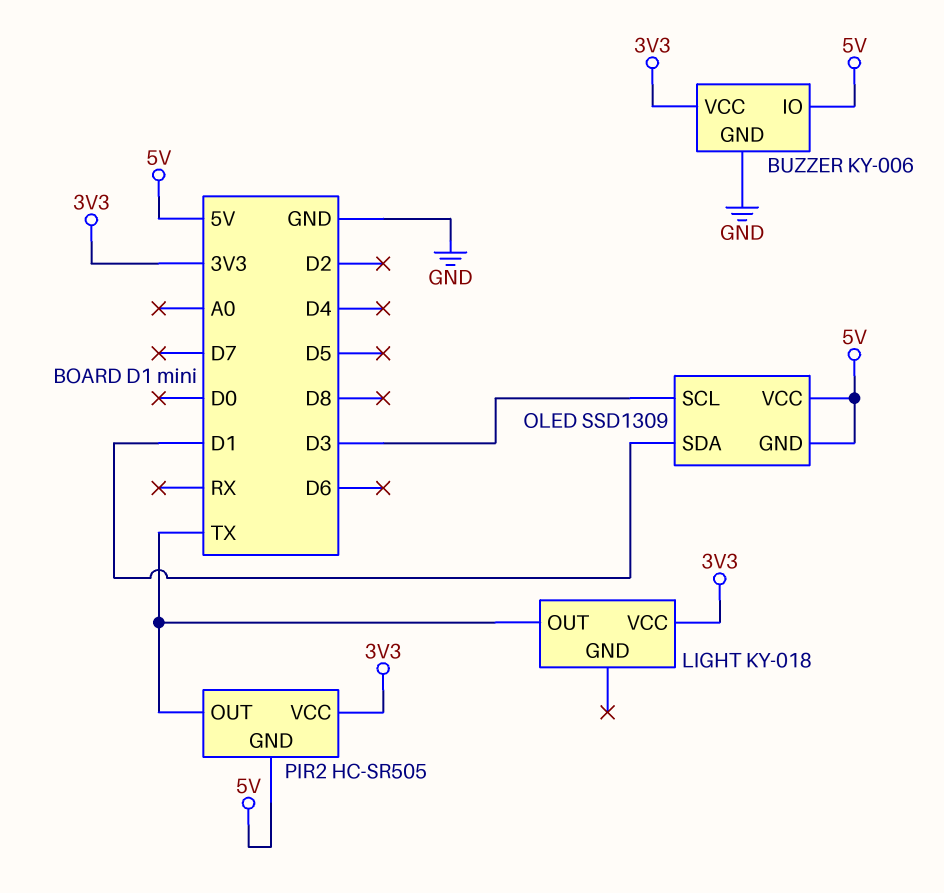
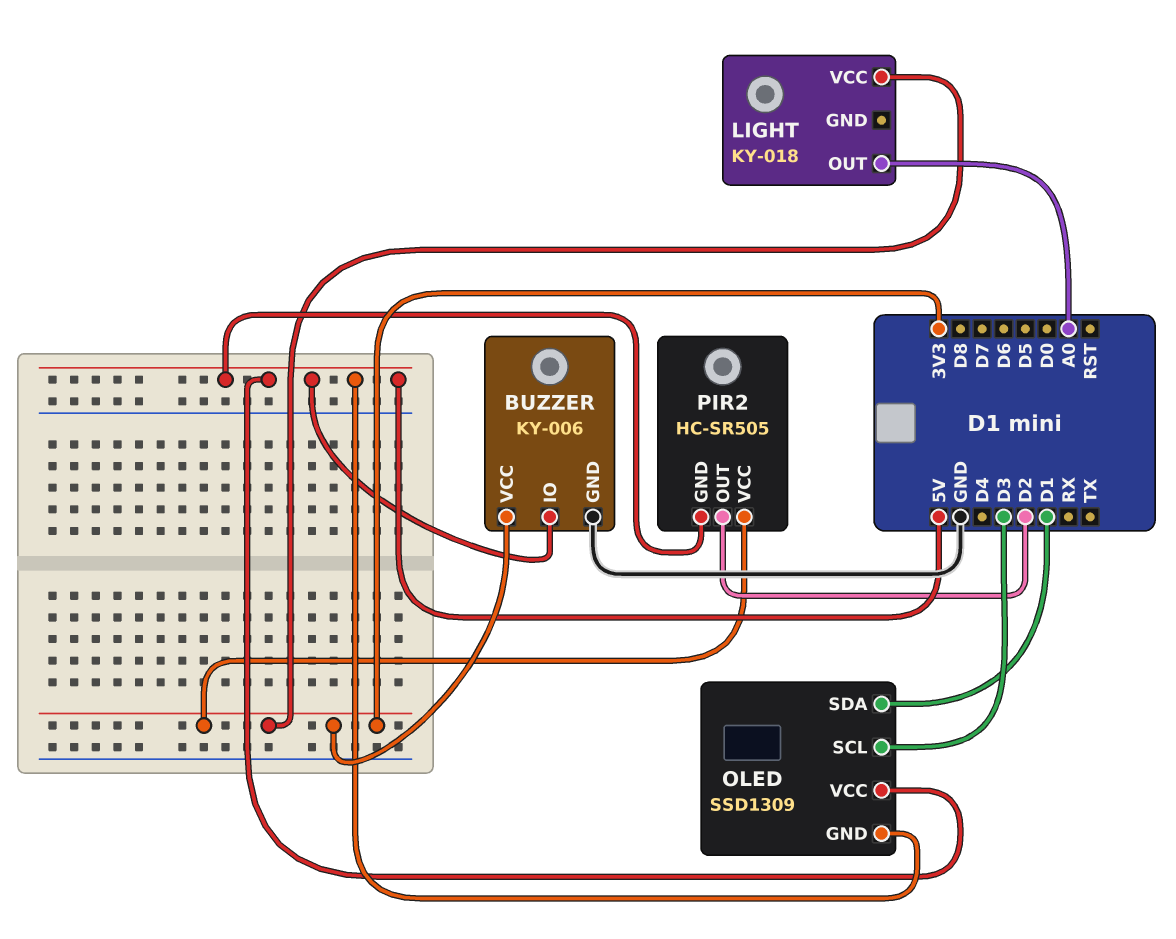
LIGHT pin OUT: TX -> A0
PIR2 pin OUT: TX -> D2

